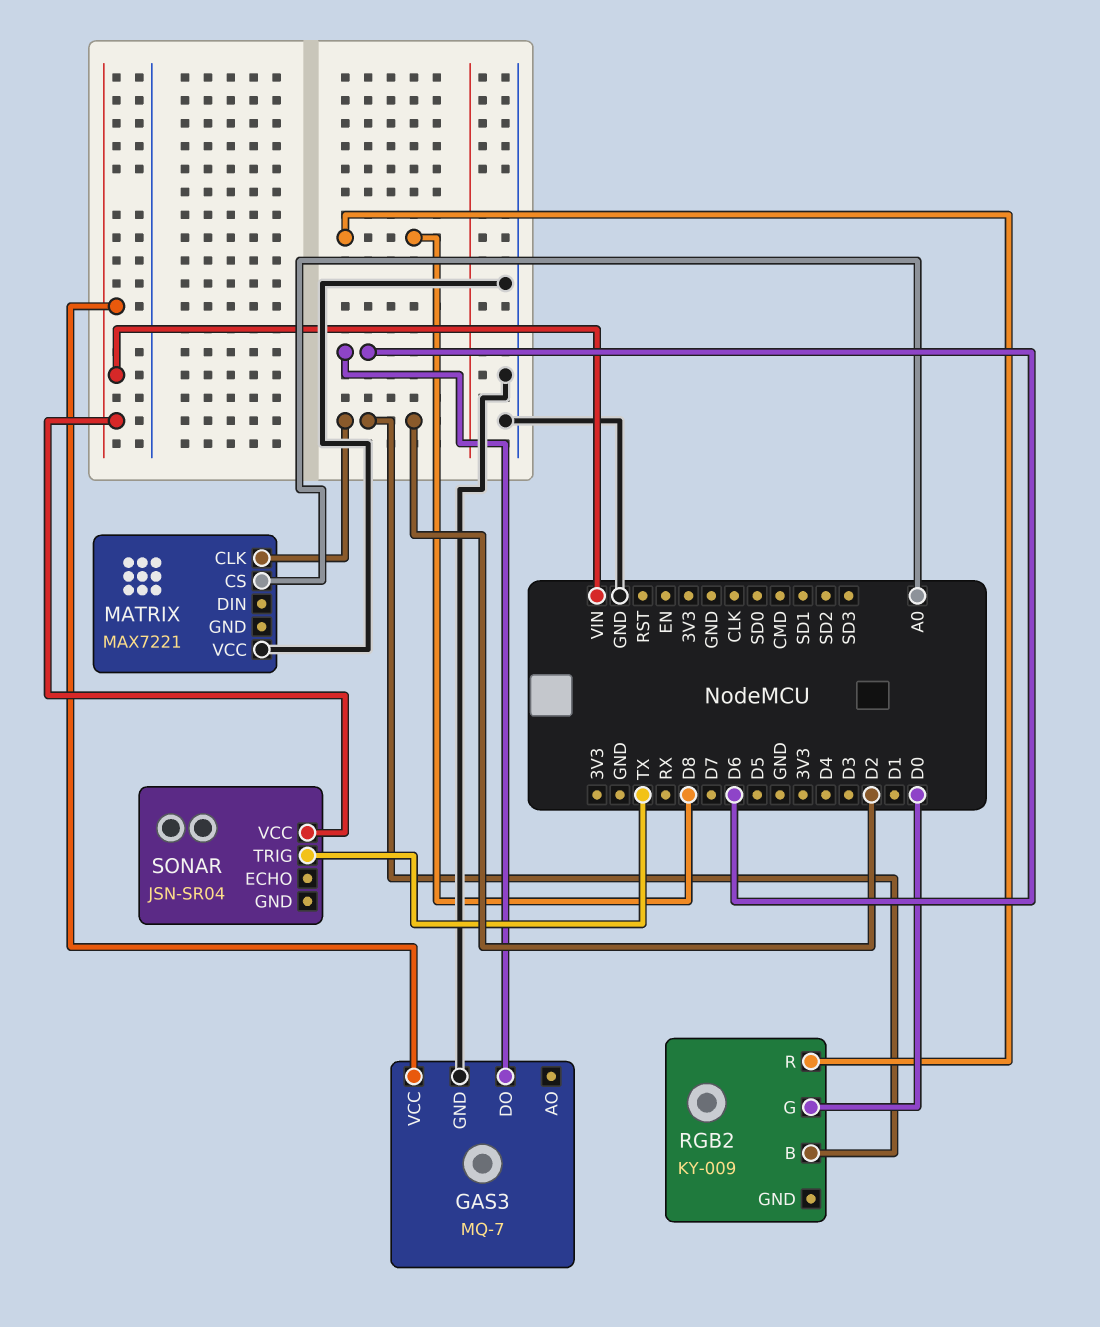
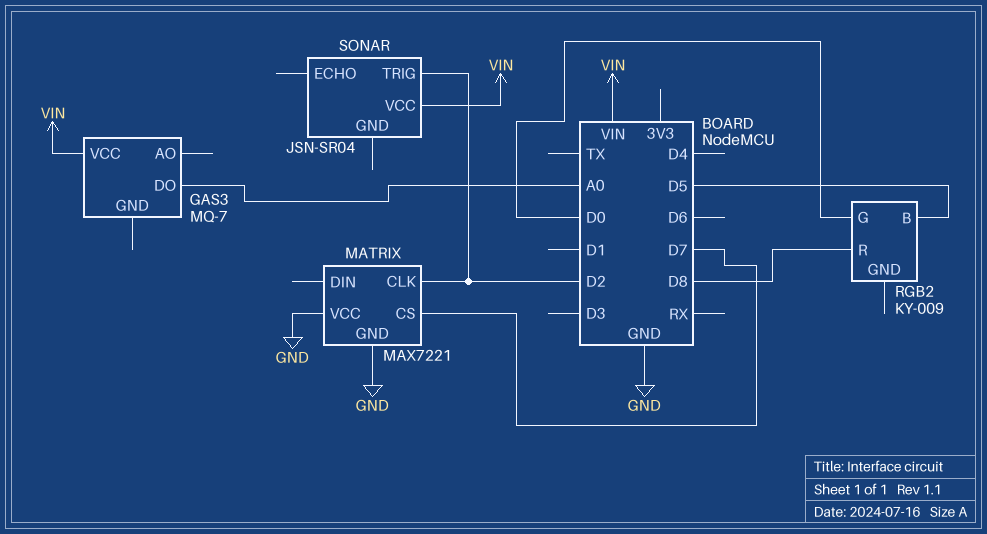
GAS3 pin DO: D6 -> A0
GAS3 pin GND: GND -> none
MATRIX pin CS: A0 -> D7
MATRIX pin GND: none -> GND
RGB2 pin B: D2 -> D5
SONAR pin TRIG: TX -> D2

